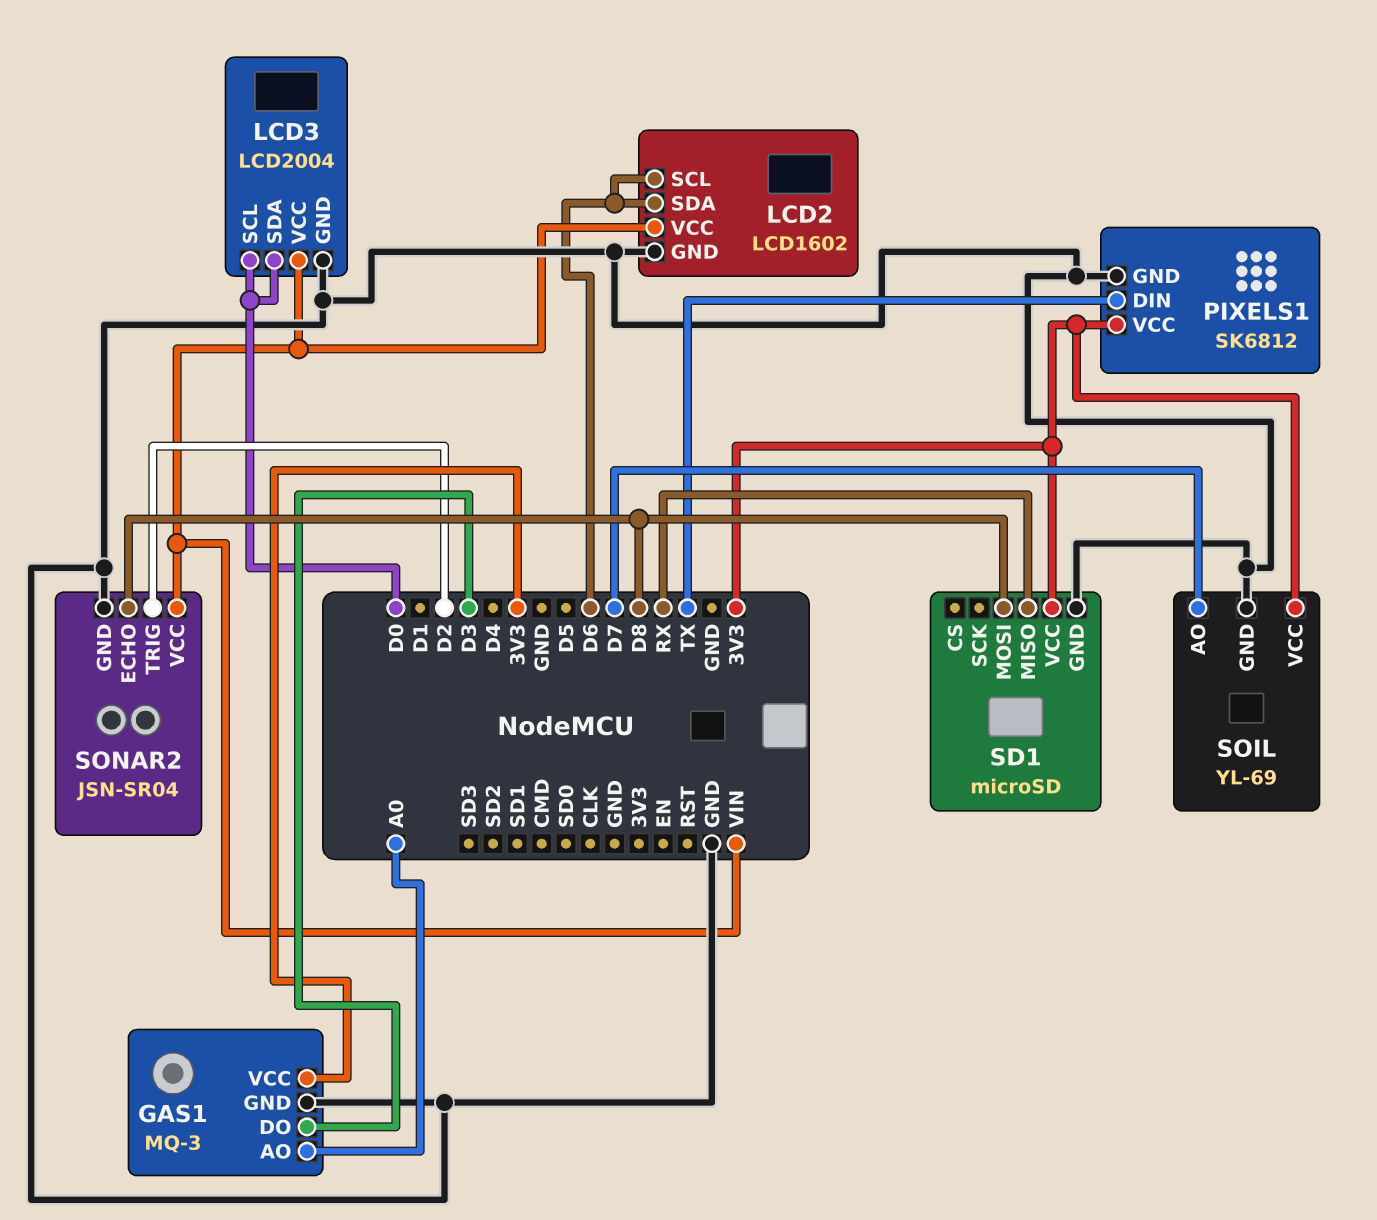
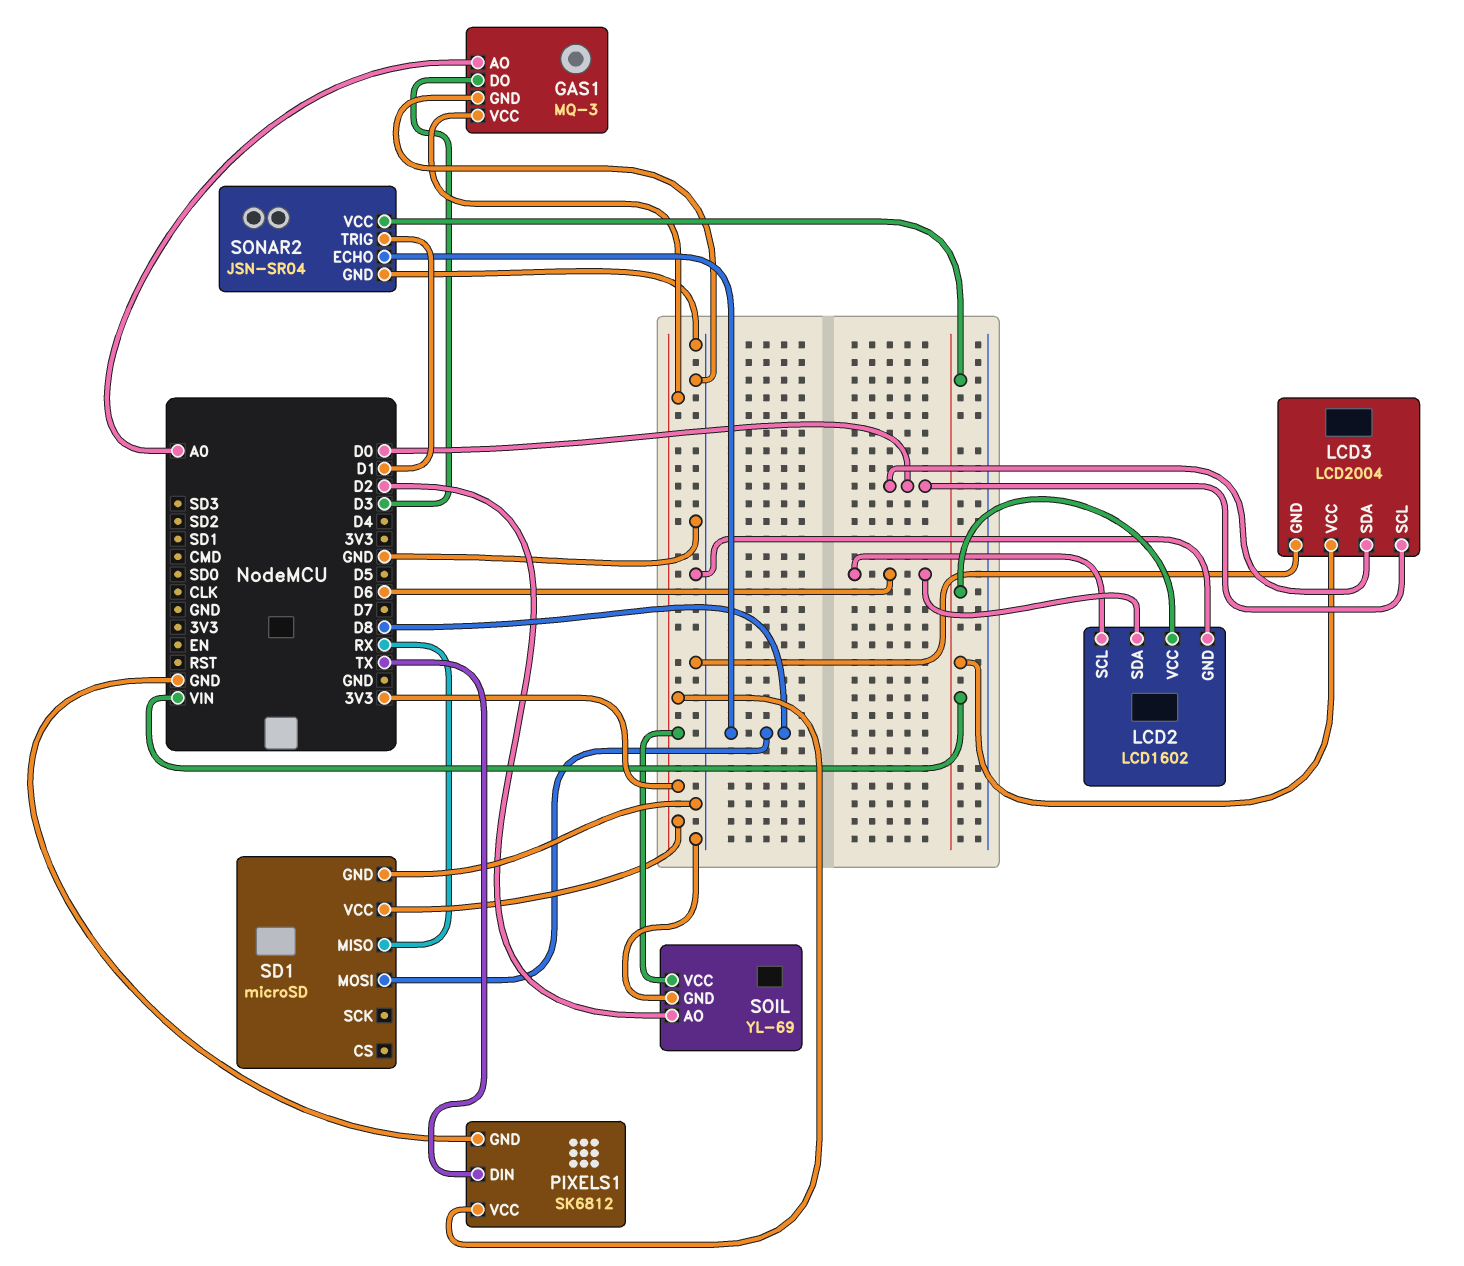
SOIL pin AO: D7 -> D2
SONAR2 pin TRIG: D2 -> D1

